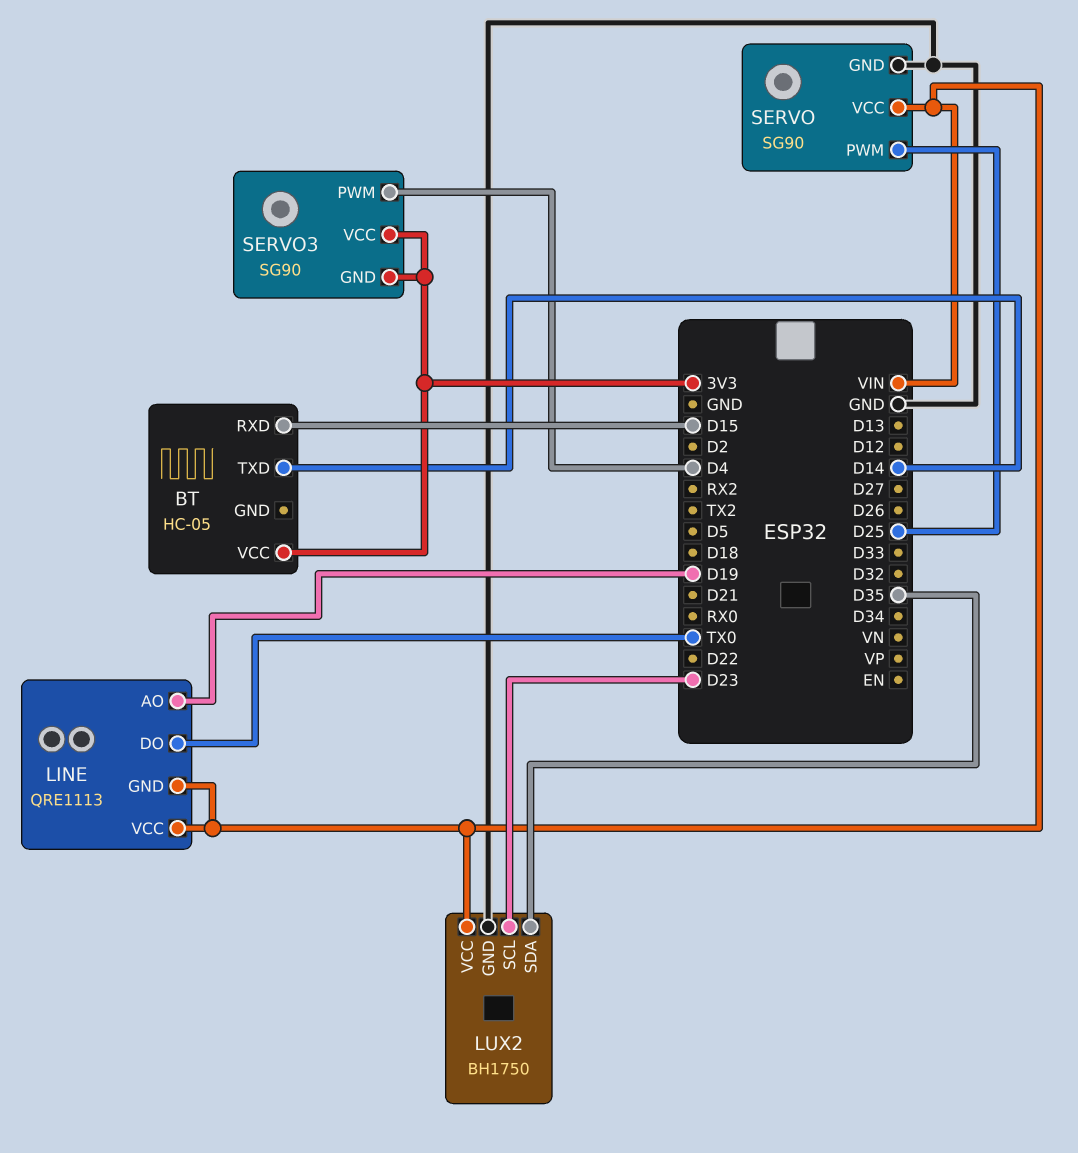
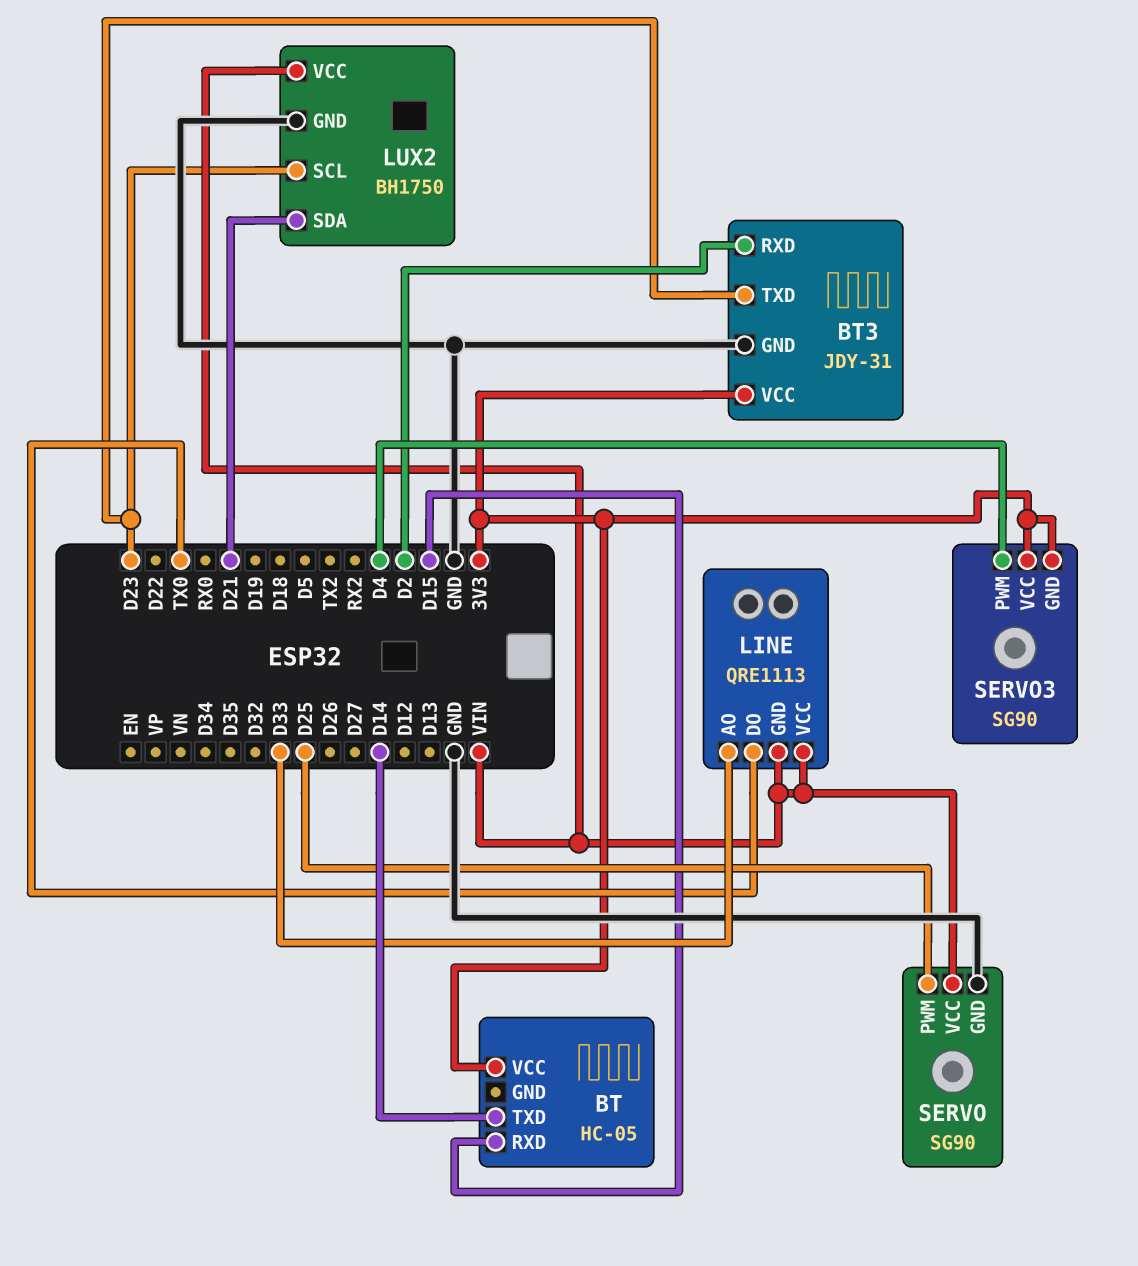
BT3: none -> JDY-31
BT3 pin GND: none -> GND
BT3 pin RXD: none -> D2
BT3 pin TXD: none -> D23
BT3 pin VCC: none -> 3V3
LINE pin AO: D19 -> D33
LUX2 pin SDA: D35 -> D21

